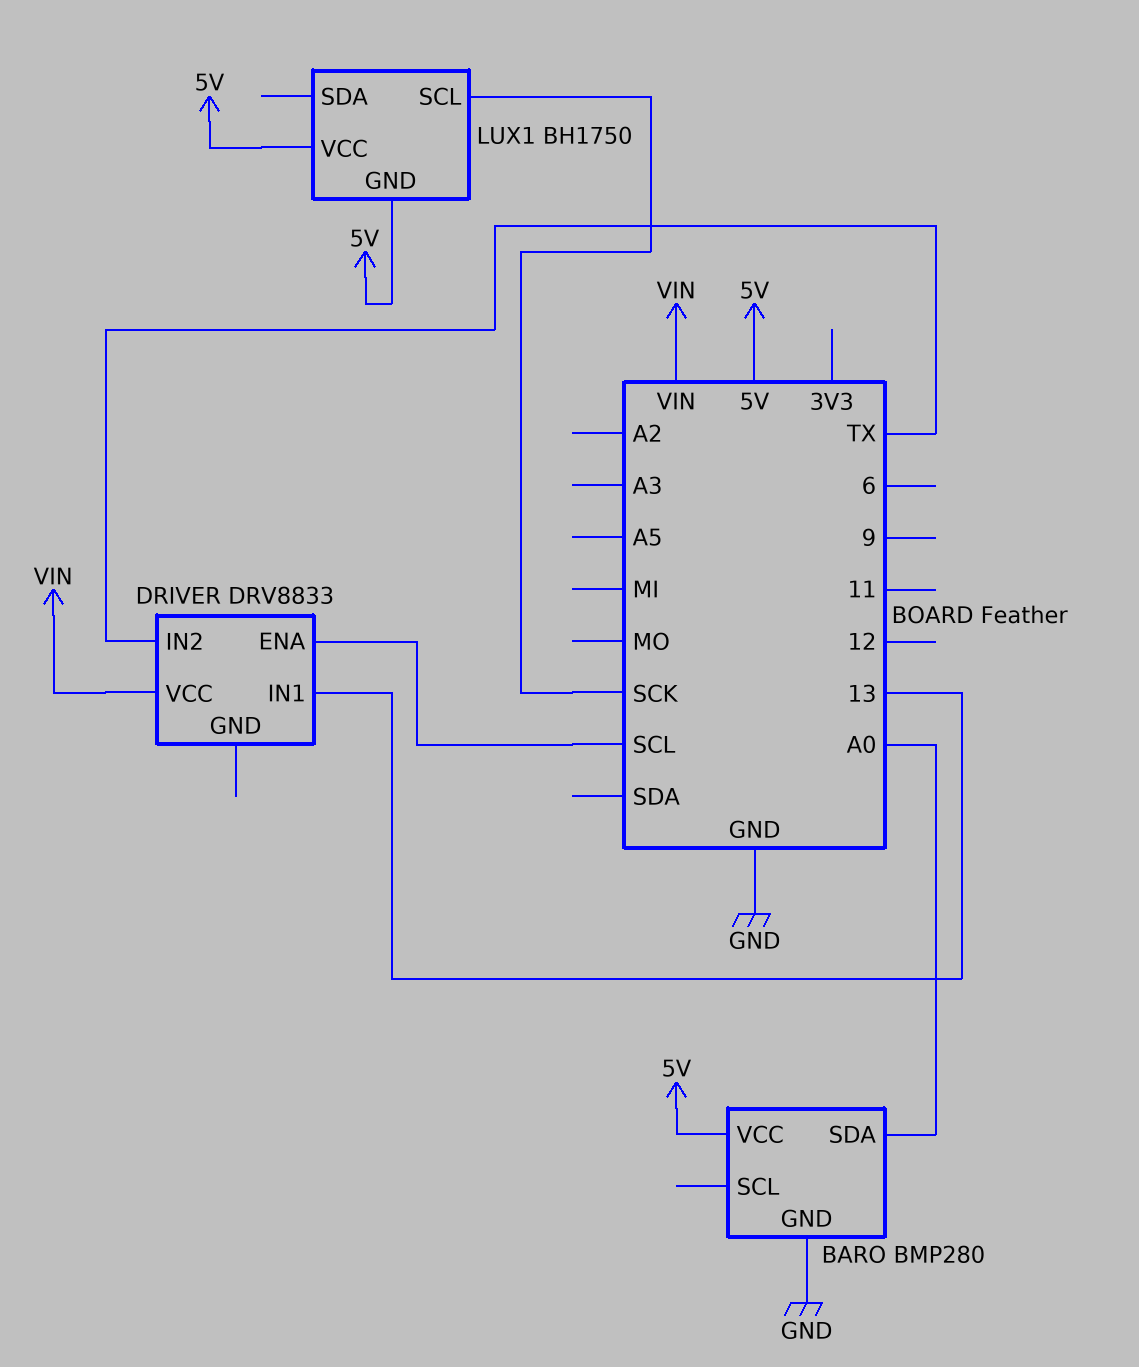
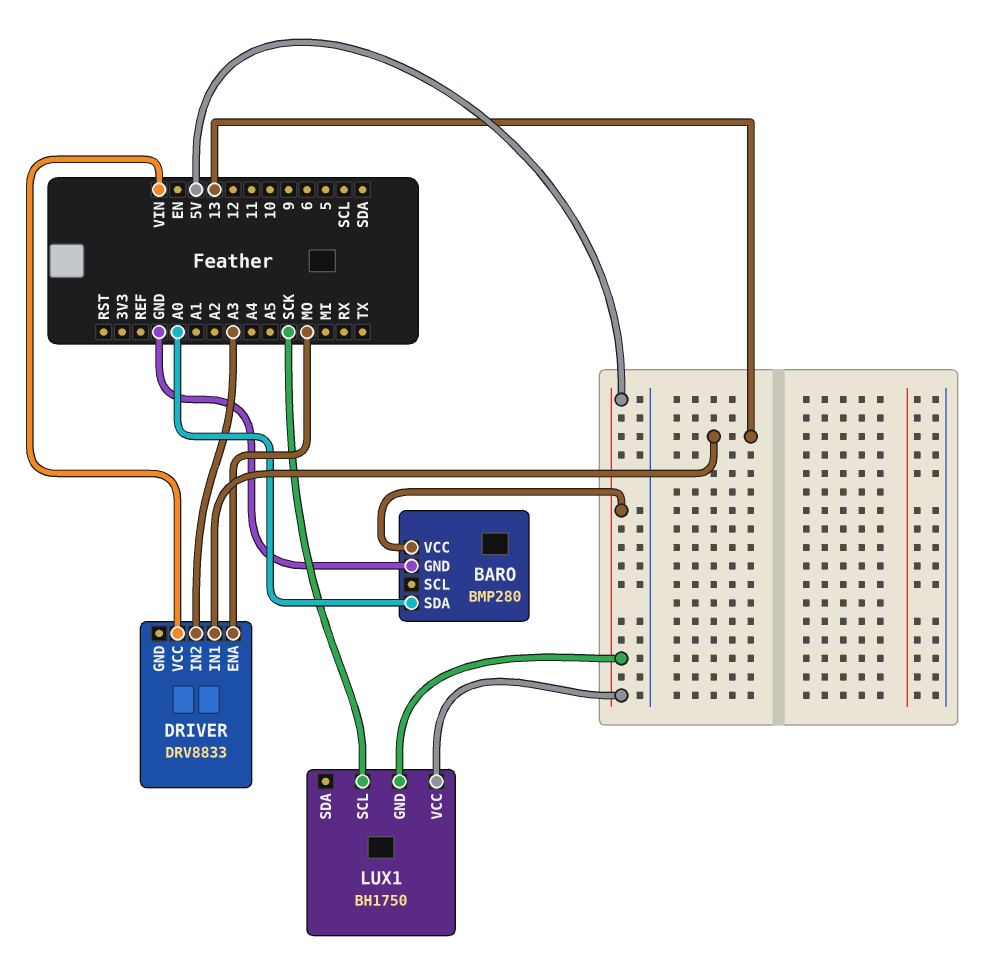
DRIVER pin ENA: SCL -> MO
DRIVER pin IN2: TX -> A3

